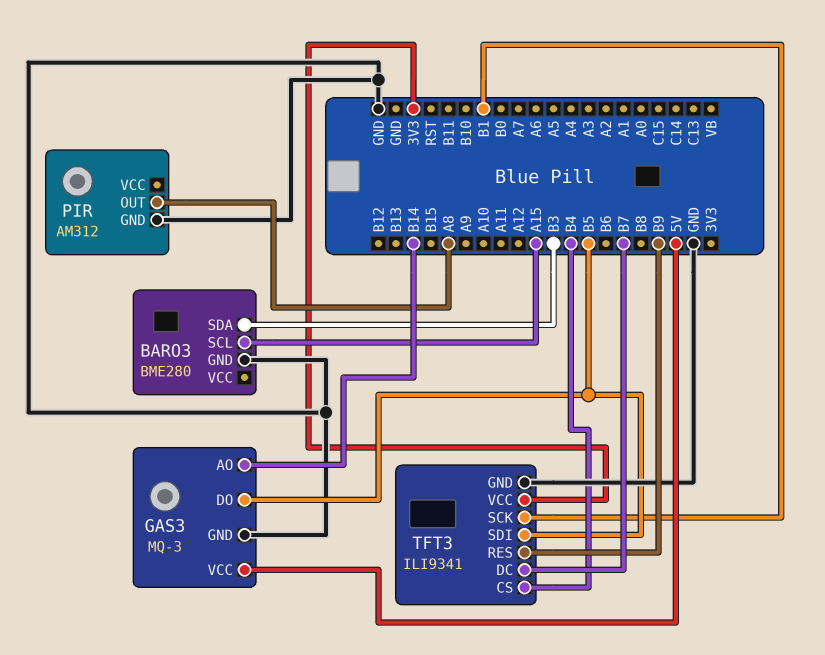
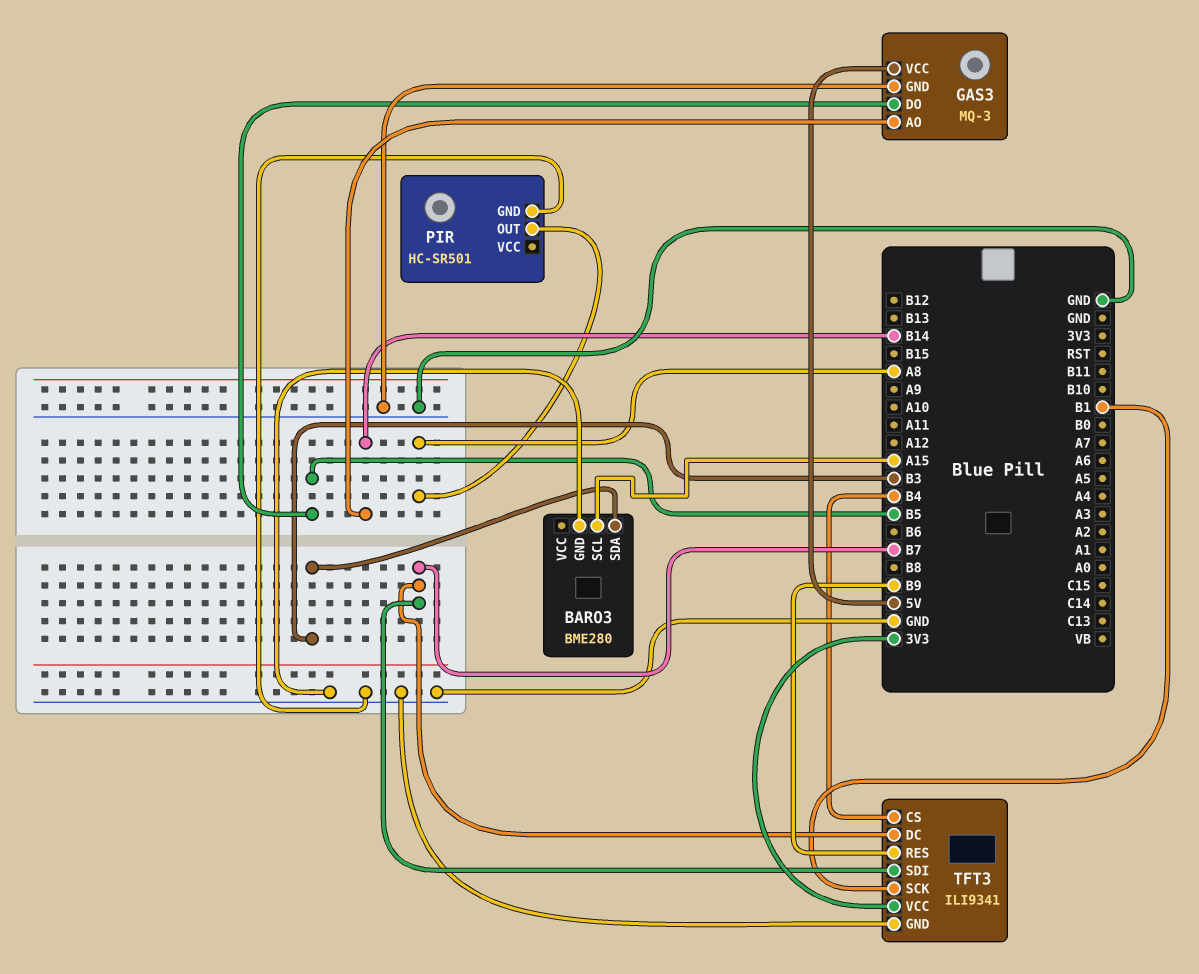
PIR: AM312 -> HC-SR501
TFT3 pin SDI: B5 -> B7

